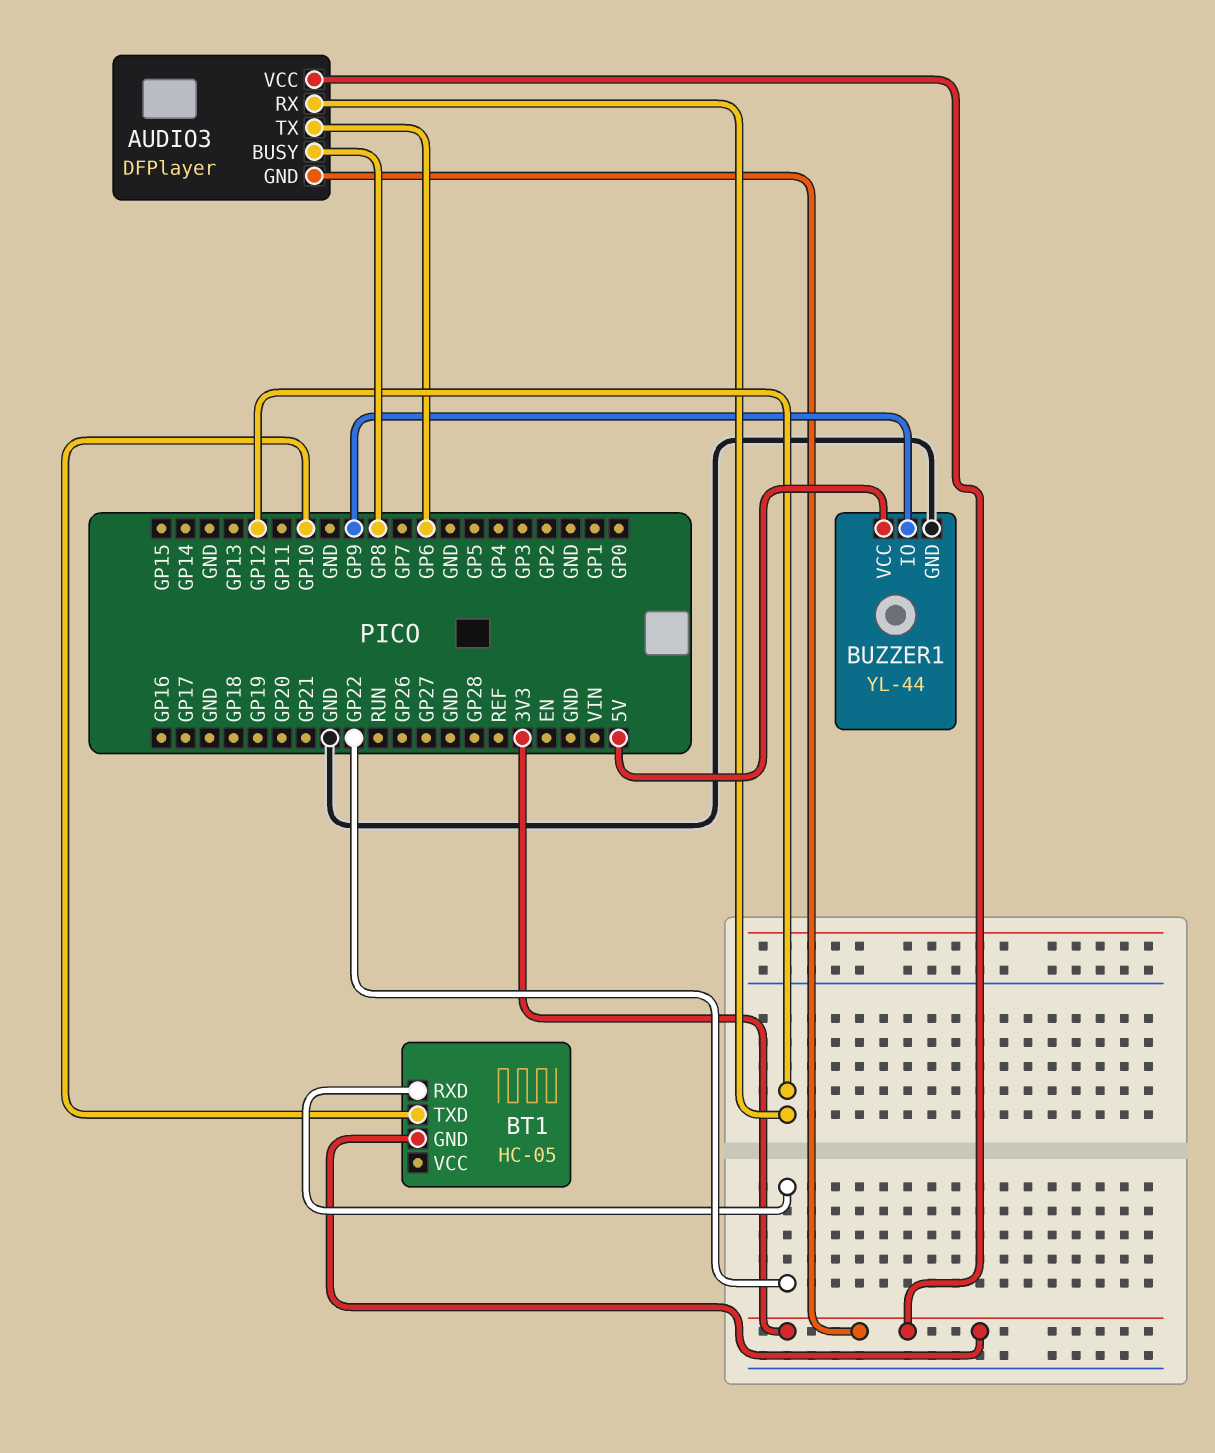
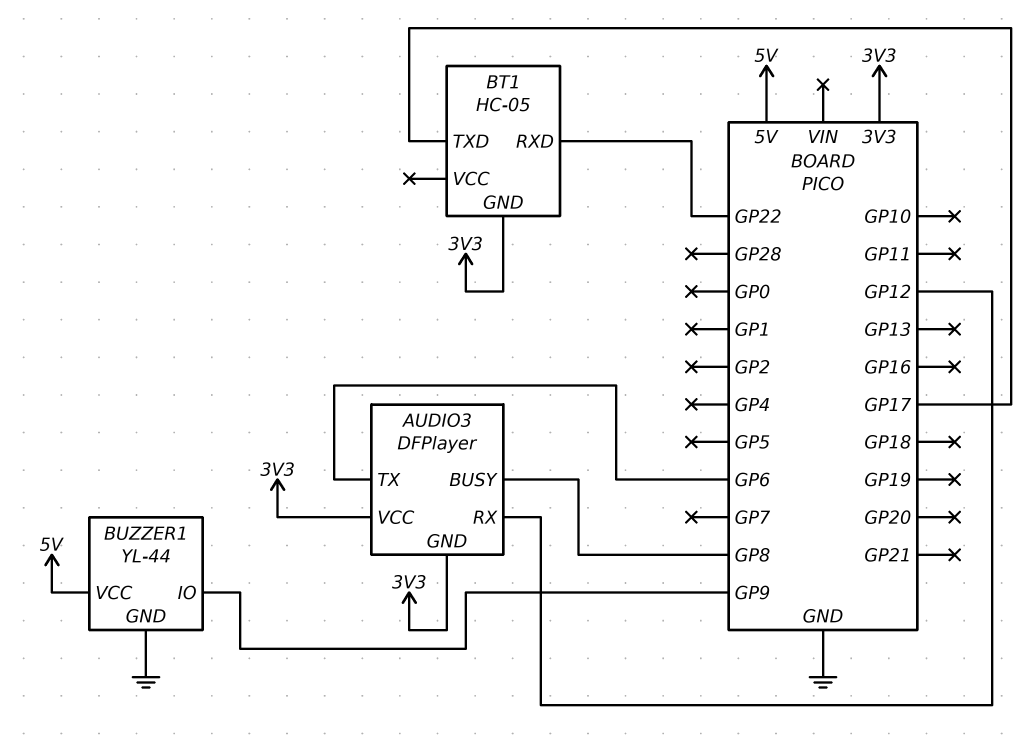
BT1 pin TXD: GP10 -> GP17

